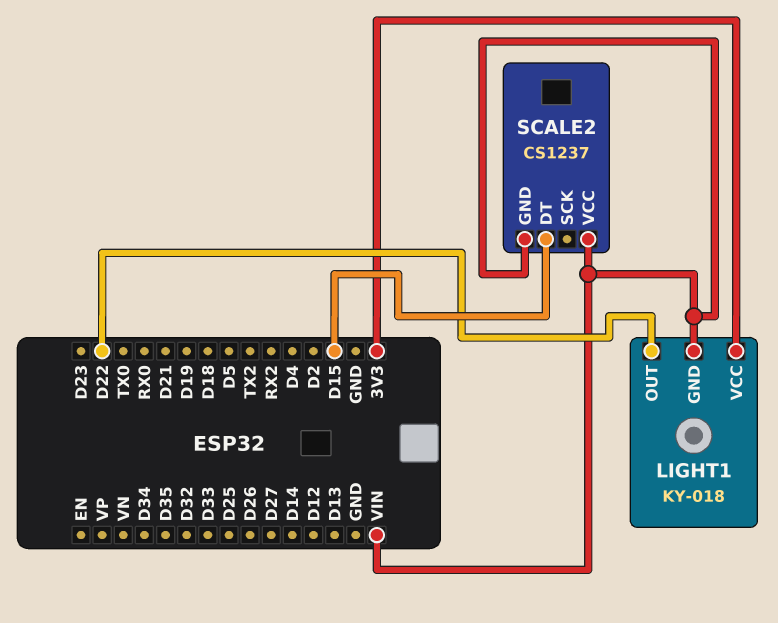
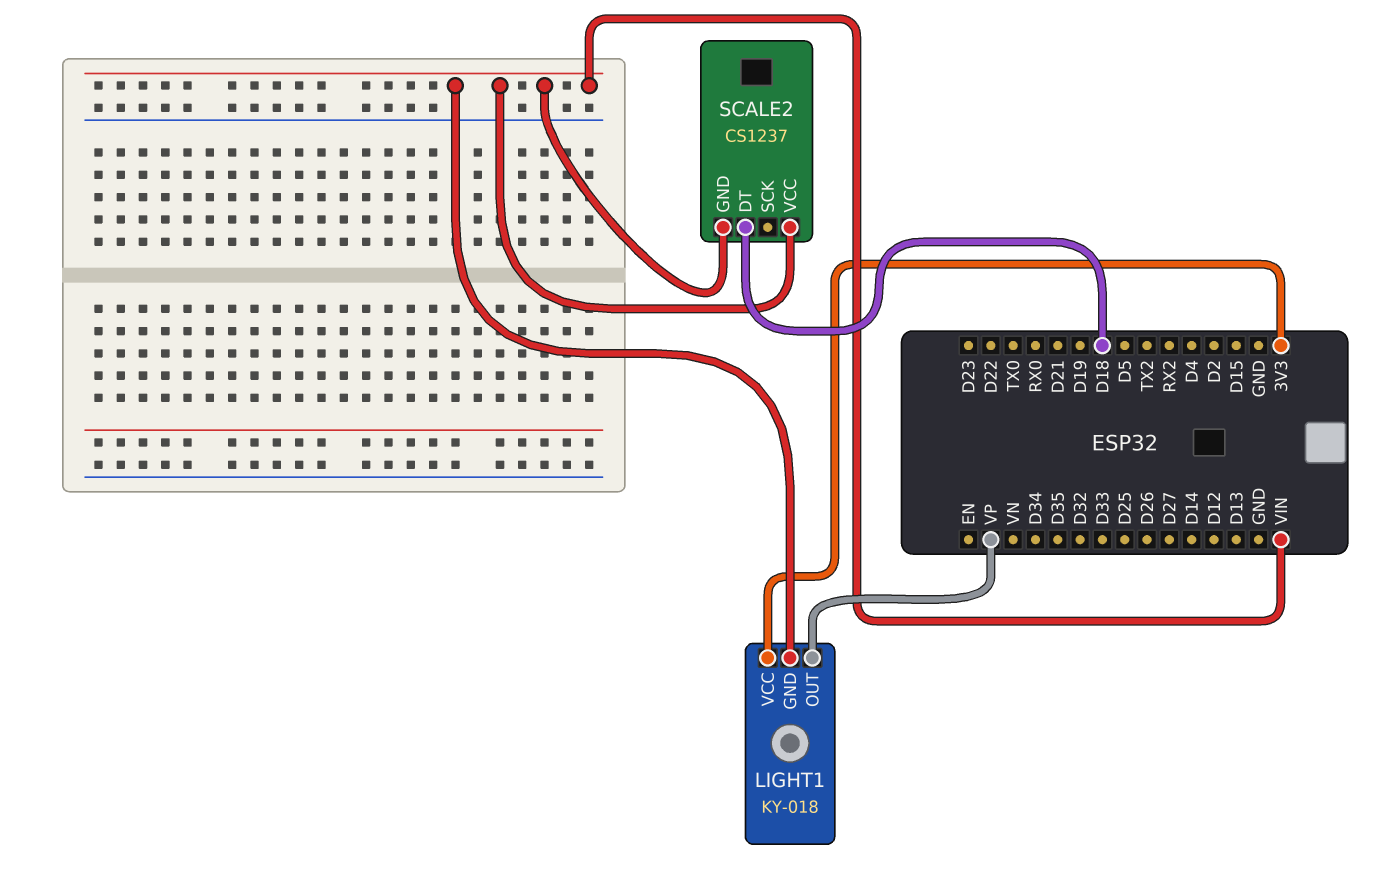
LIGHT1 pin OUT: D22 -> VP
SCALE2 pin DT: D15 -> D18

